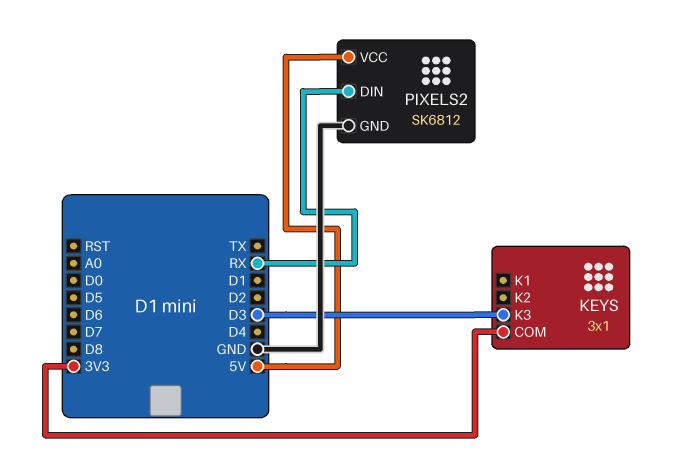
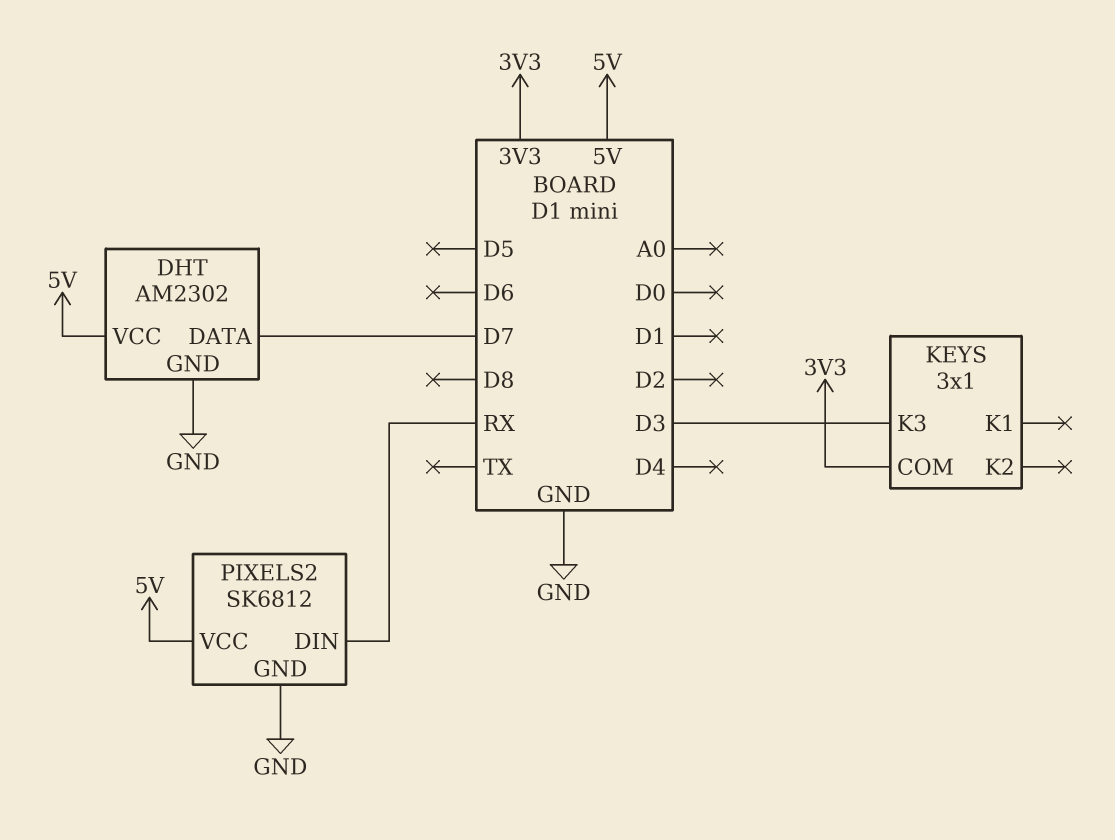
DHT: none -> AM2302
DHT pin DATA: none -> D7
DHT pin GND: none -> GND
DHT pin VCC: none -> 5V

